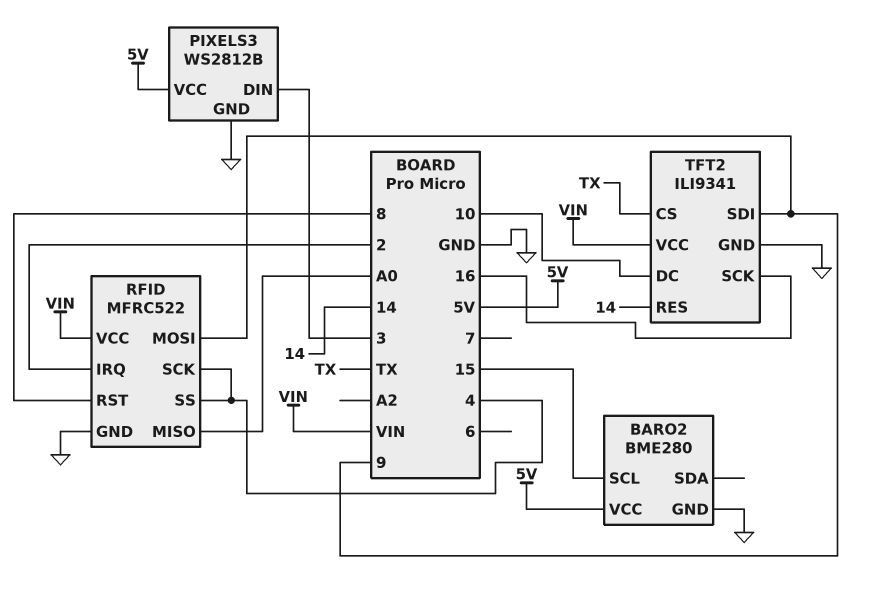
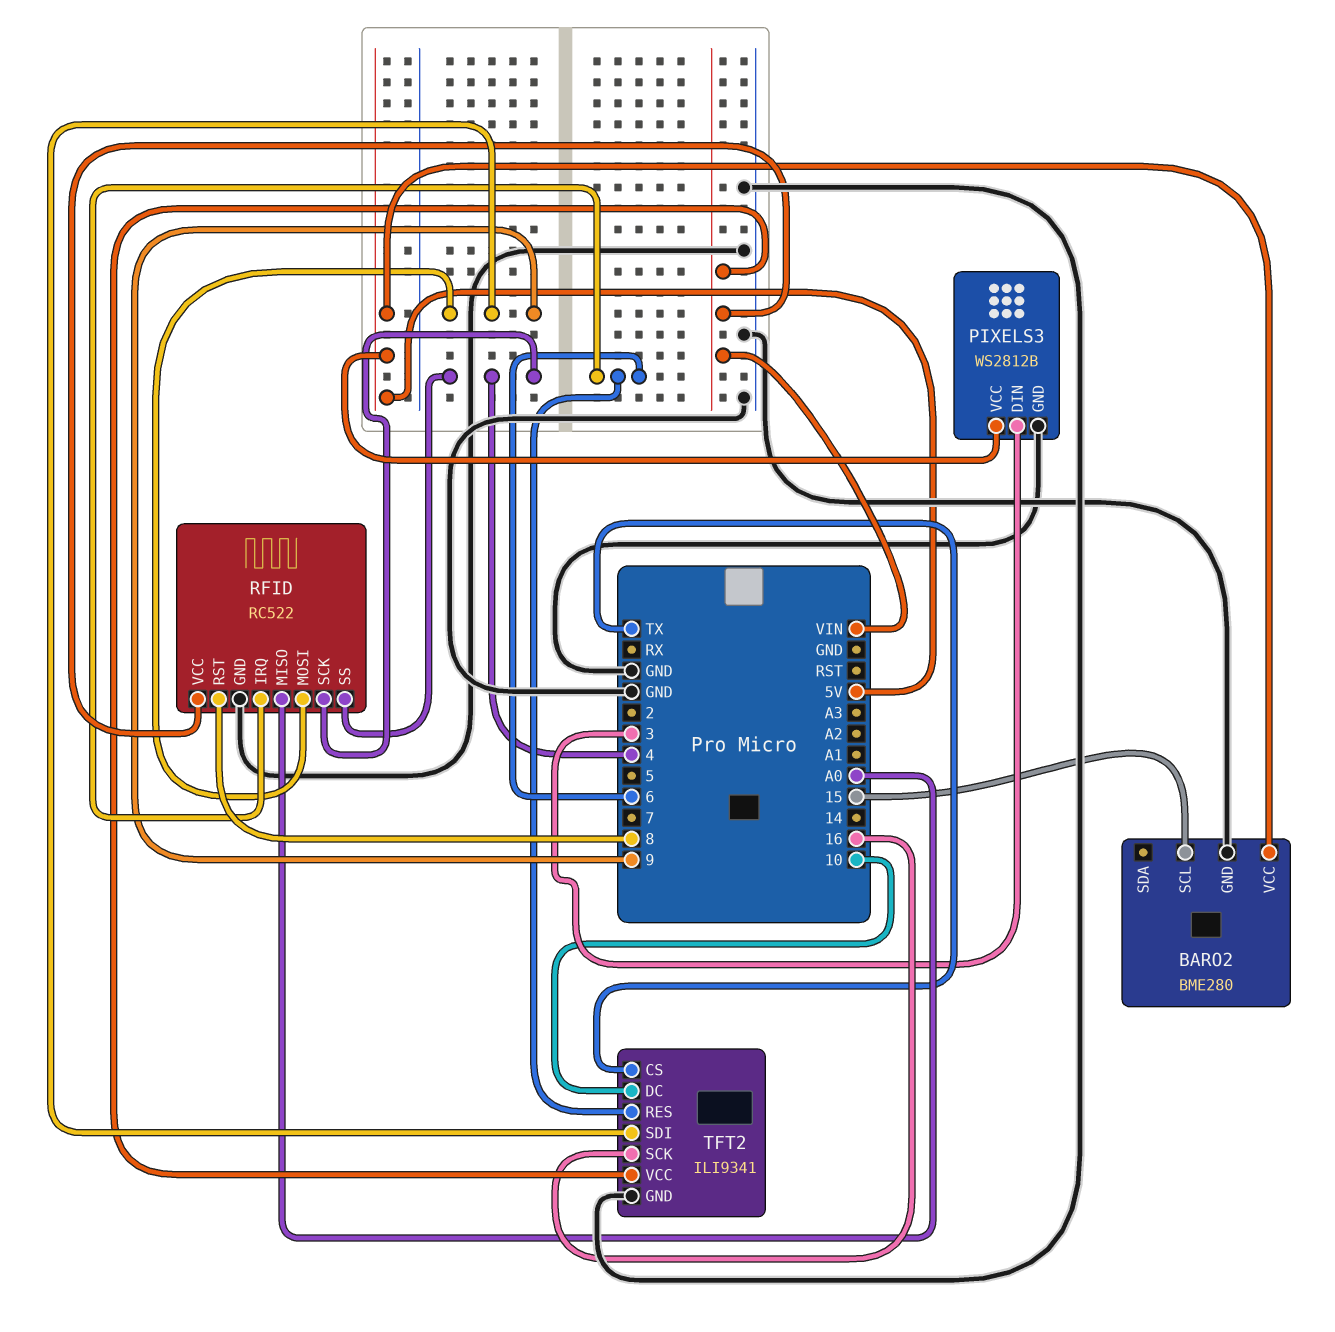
RFID: MFRC522 -> RC522
RFID pin IRQ: 2 -> 6
TFT2 pin RES: 14 -> 6

